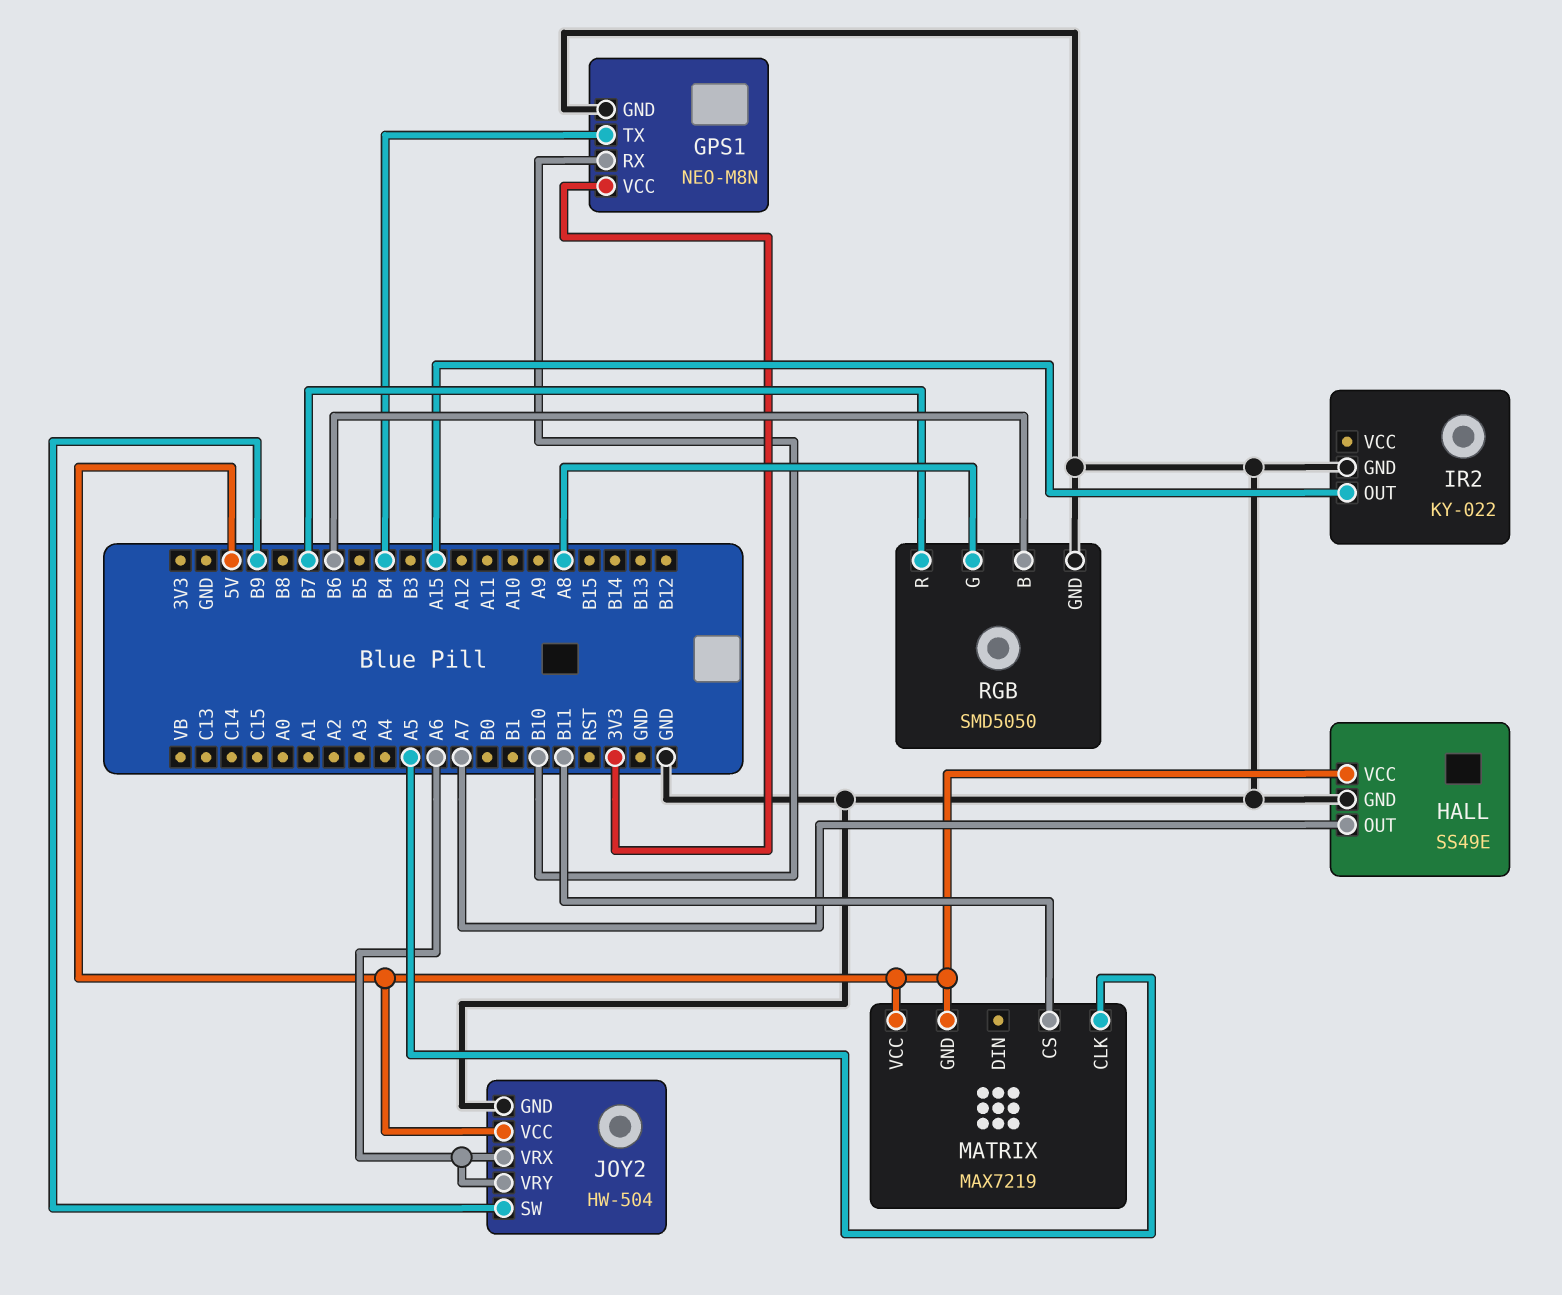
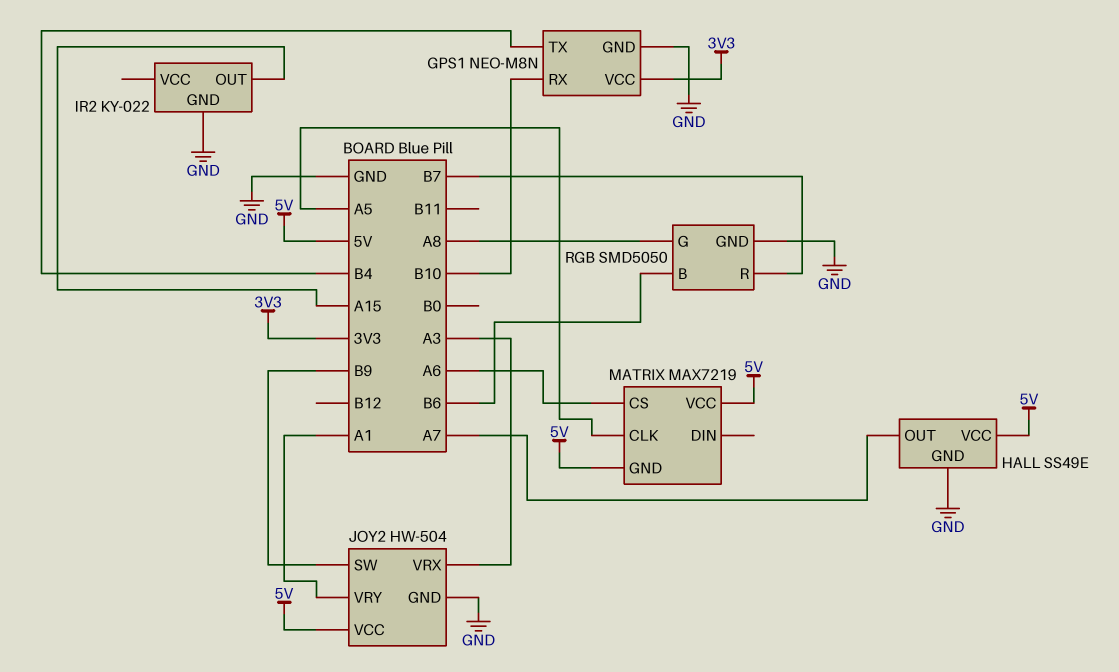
JOY2 pin VRX: A6 -> A3
JOY2 pin VRY: A6 -> A1
MATRIX pin CS: B11 -> A6

